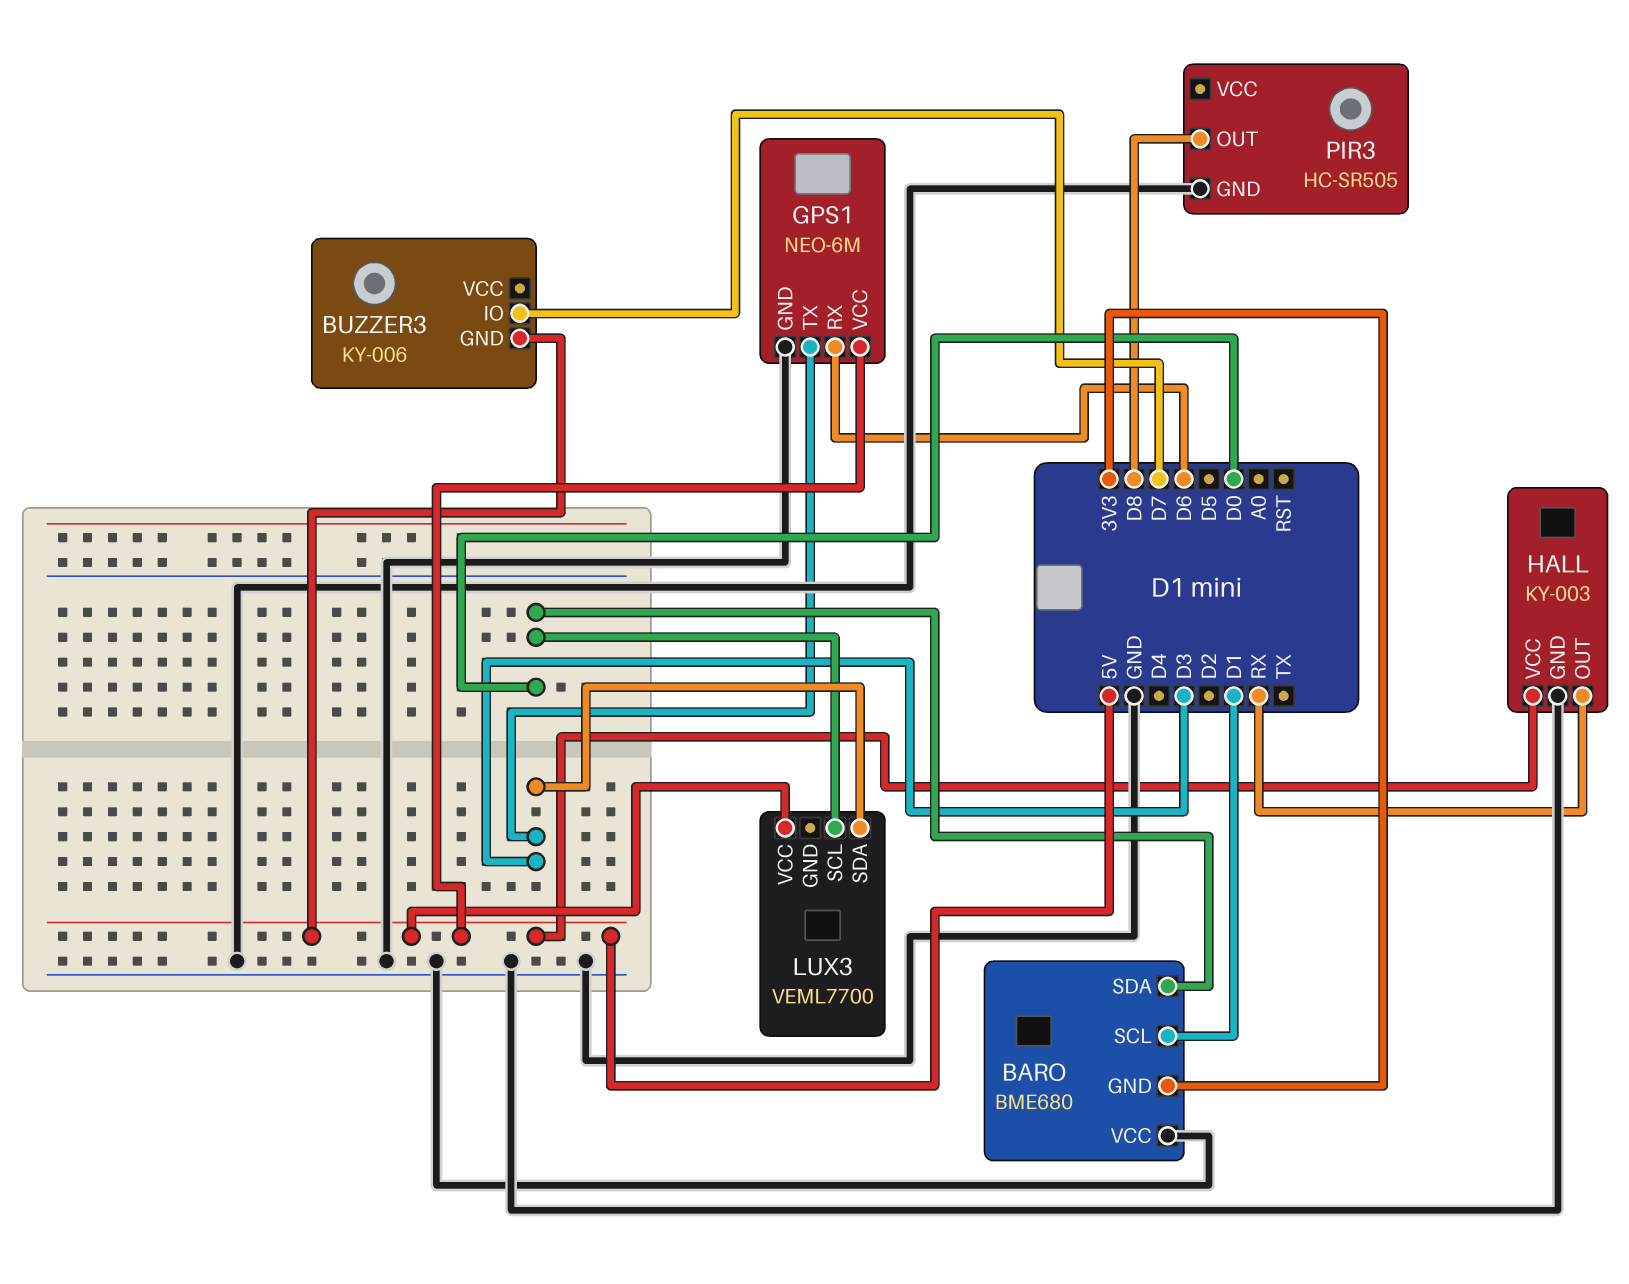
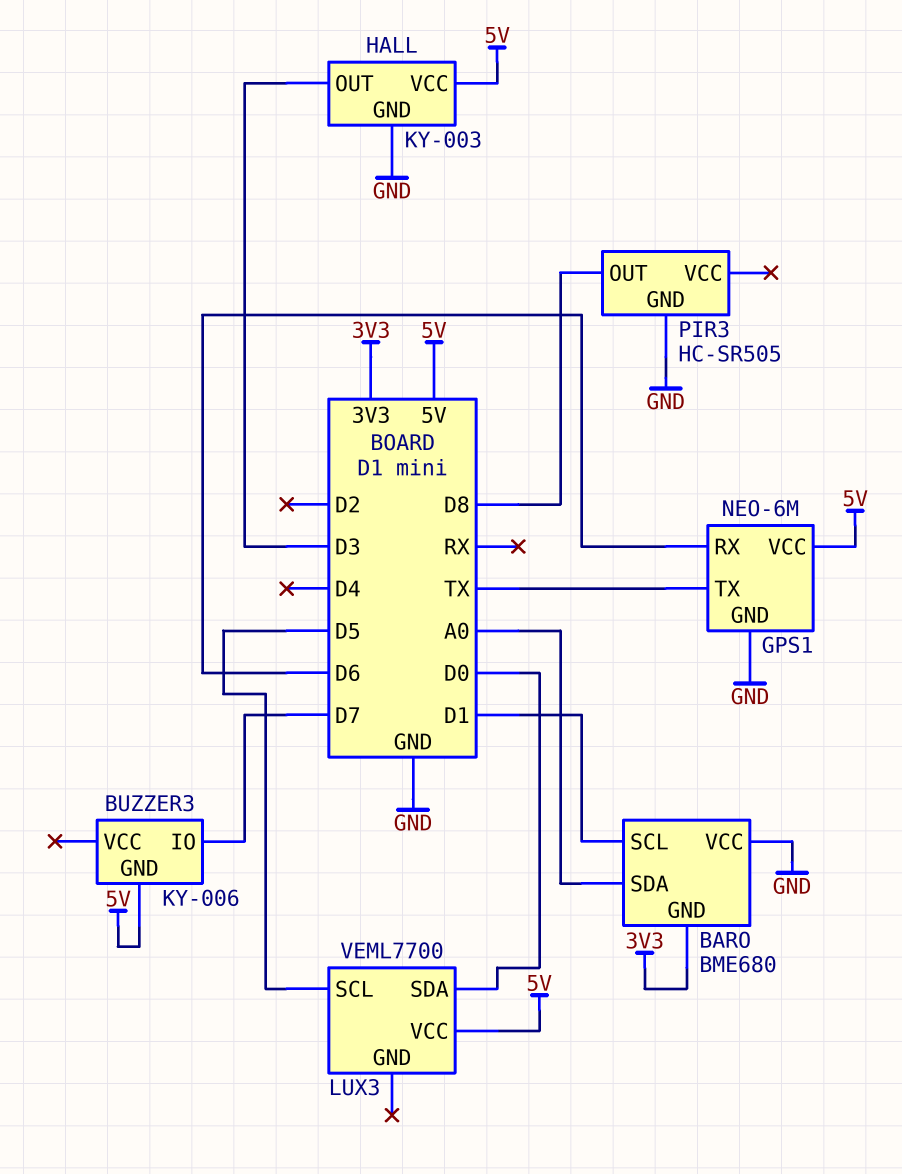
BARO pin SDA: D0 -> A0
GPS1 pin TX: D3 -> TX
HALL pin OUT: RX -> D3
LUX3 pin SCL: D0 -> D5
LUX3 pin SDA: D3 -> D0

